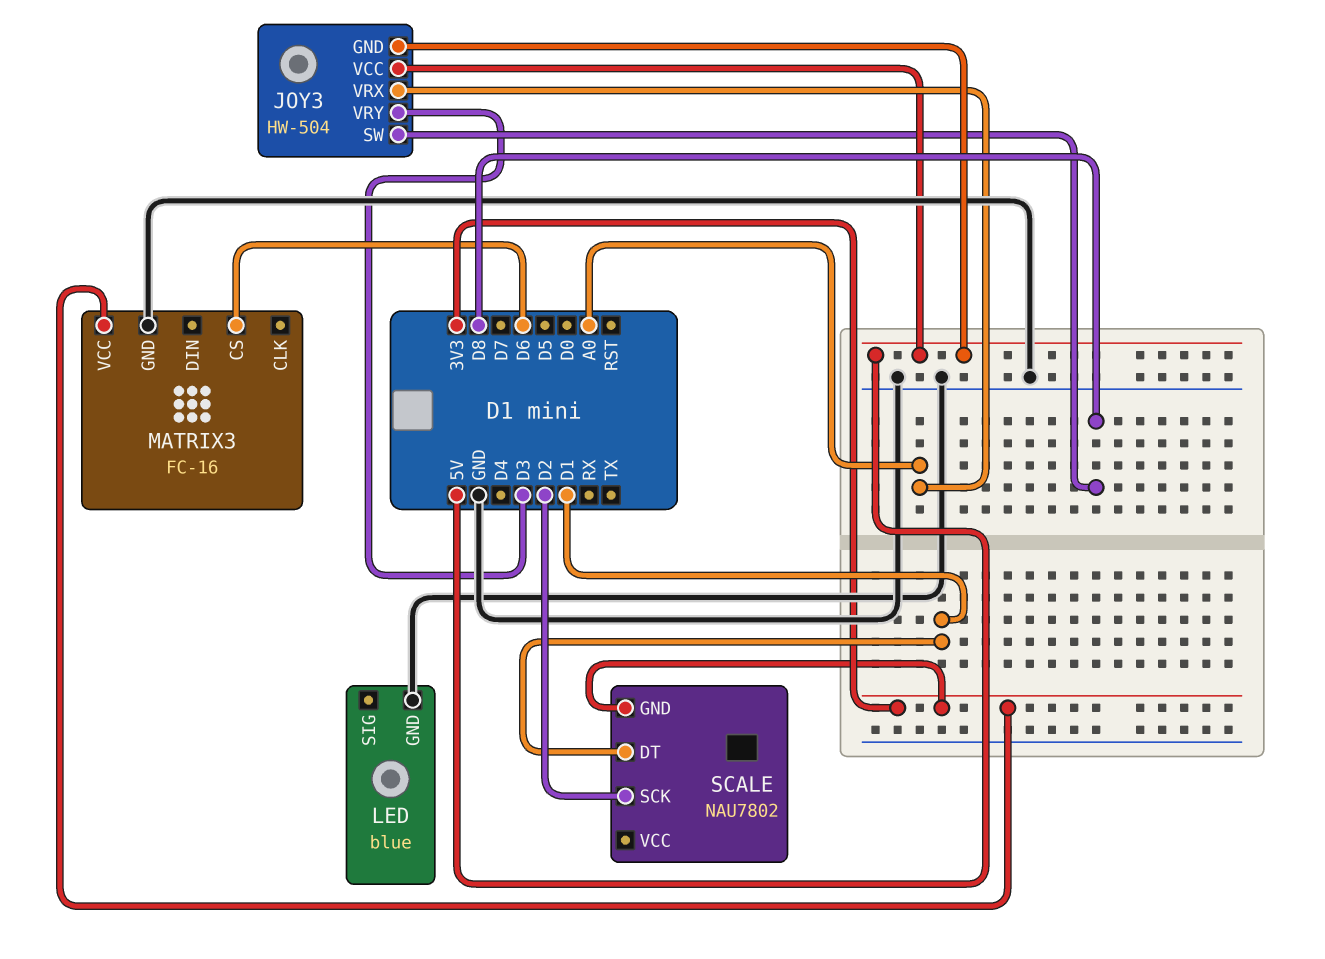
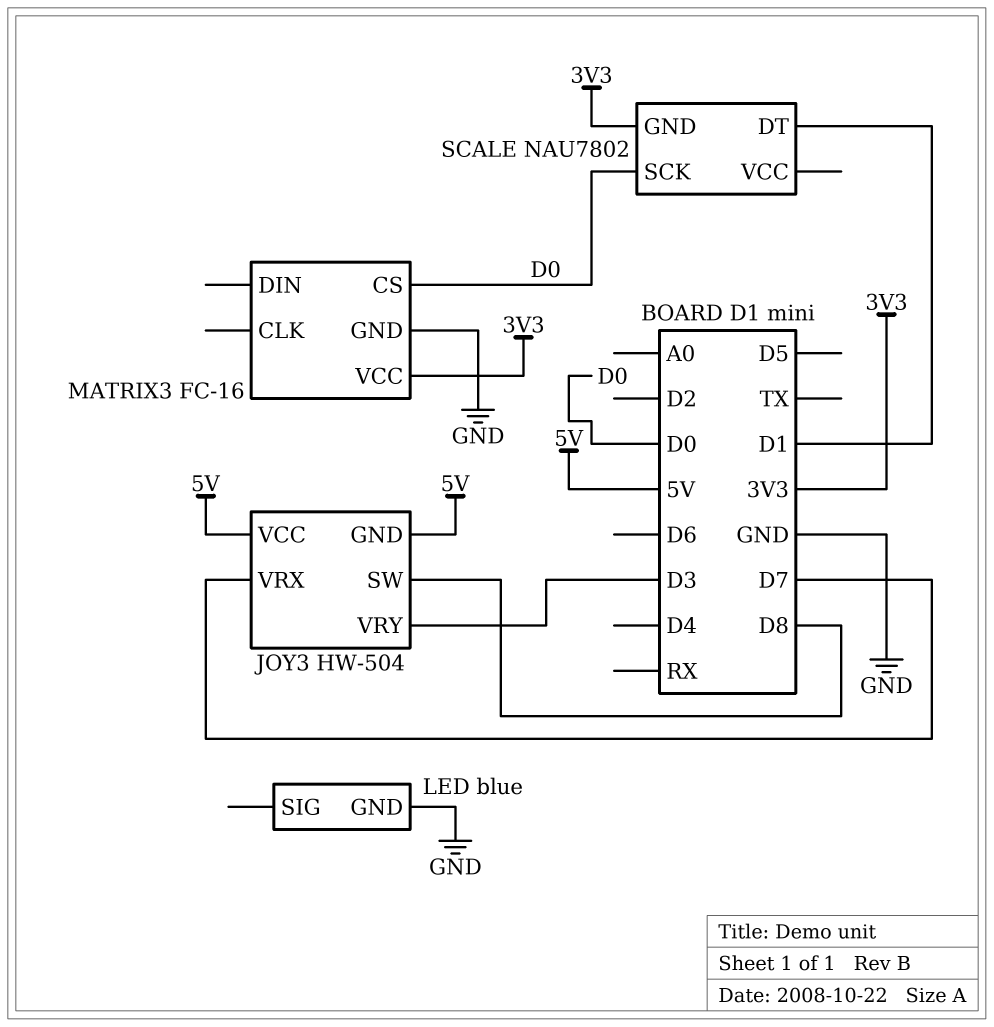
JOY3 pin VRX: A0 -> D7
MATRIX3 pin CS: D6 -> D0
SCALE pin SCK: D2 -> D0

